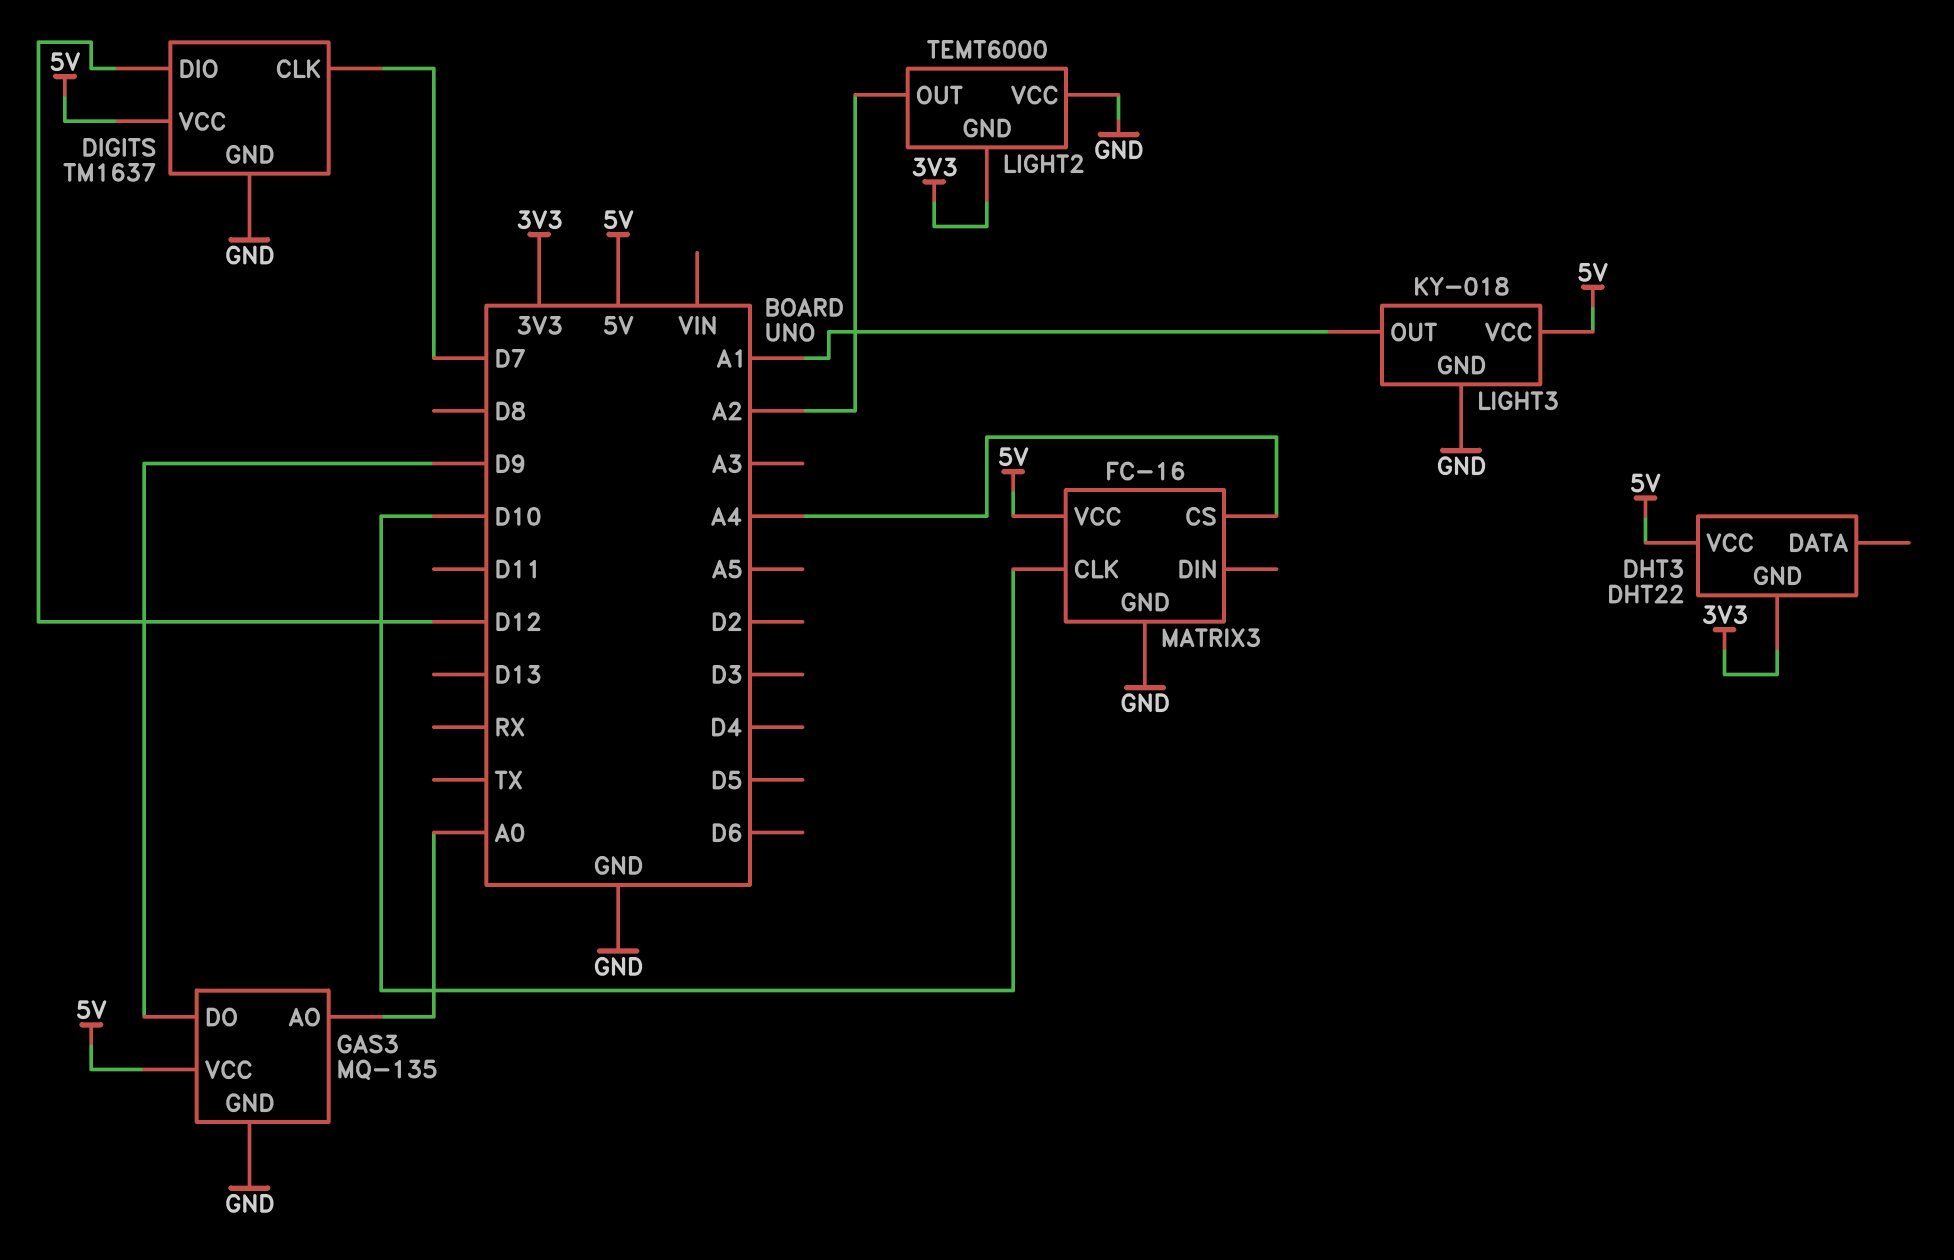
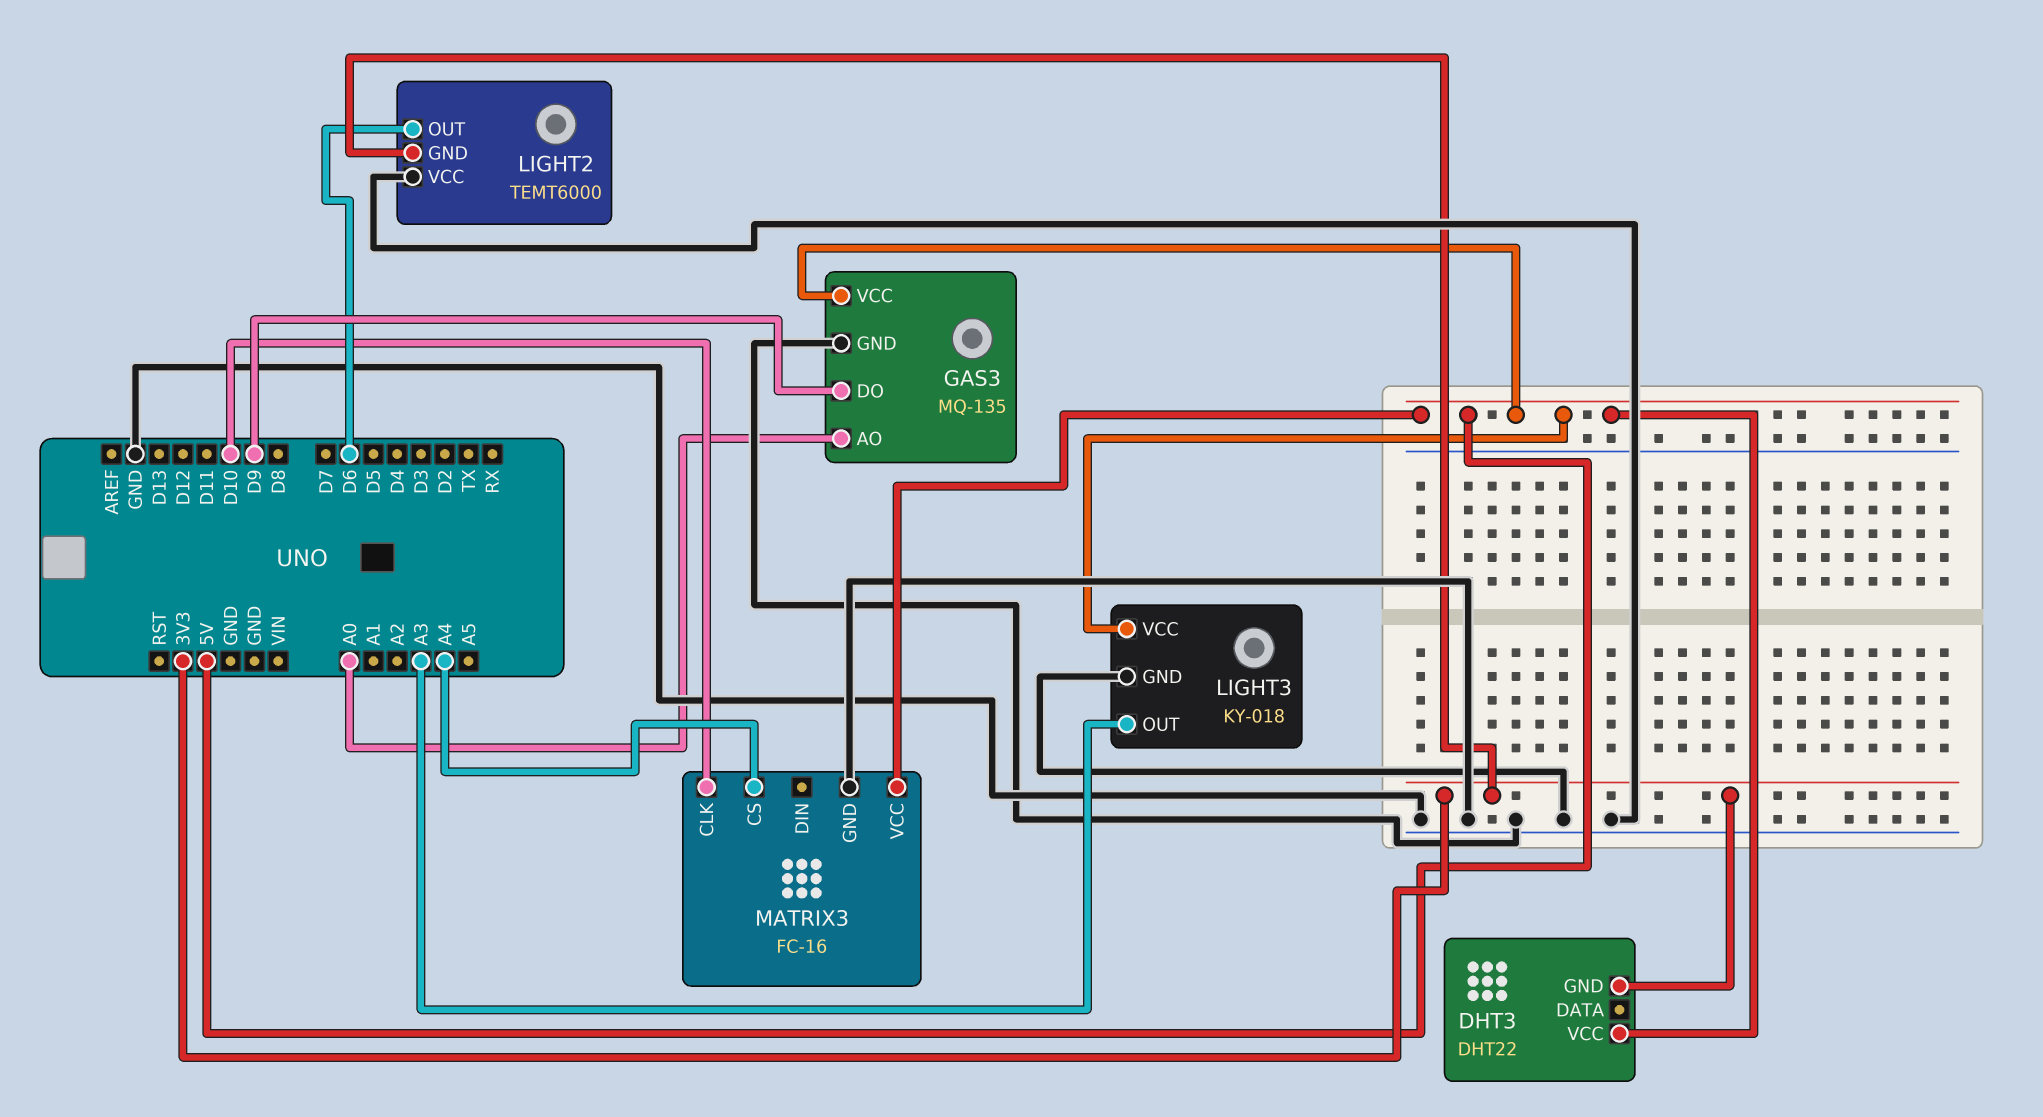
DIGITS: TM1637 -> none
DIGITS pin CLK: D7 -> none
DIGITS pin DIO: D12 -> none
DIGITS pin GND: GND -> none
DIGITS pin VCC: 5V -> none
LIGHT2 pin OUT: A2 -> D6
LIGHT3 pin OUT: A1 -> A3

